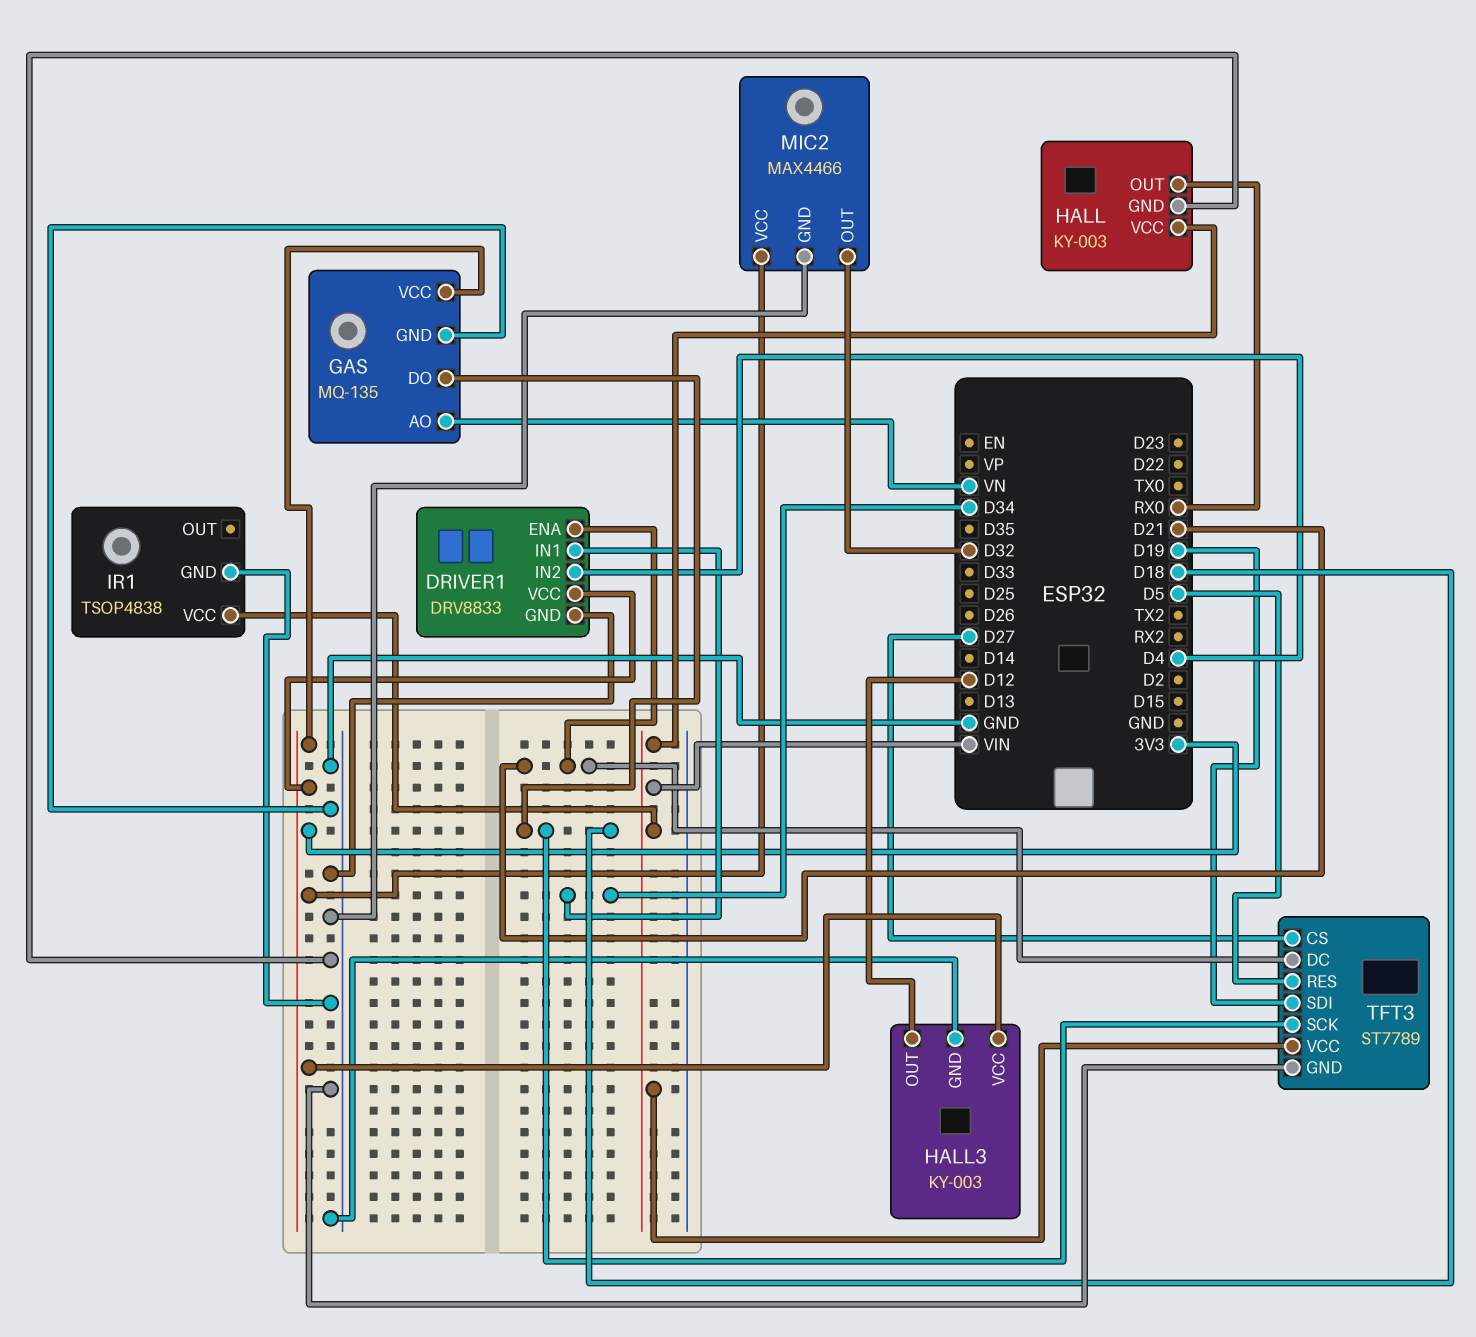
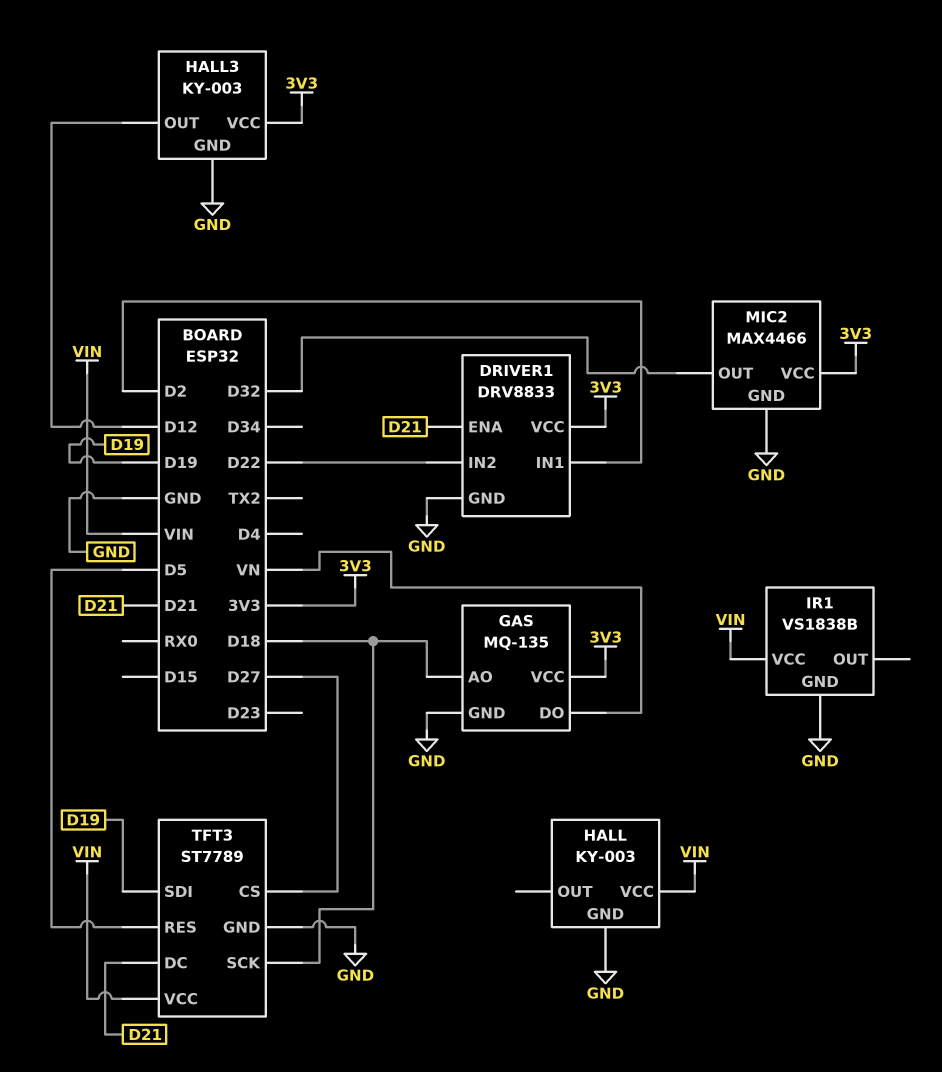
DRIVER1 pin IN1: D34 -> D2
DRIVER1 pin IN2: D4 -> D22
GAS pin AO: VN -> D18
GAS pin DO: D18 -> VN
HALL pin OUT: RX0 -> none
IR1: TSOP4838 -> VS1838B

